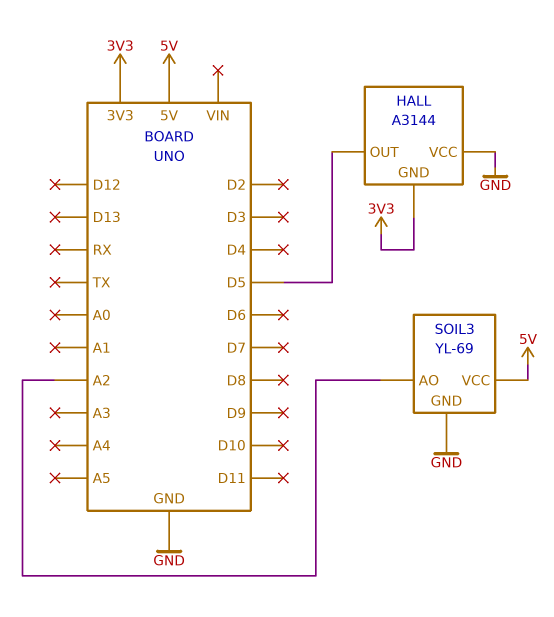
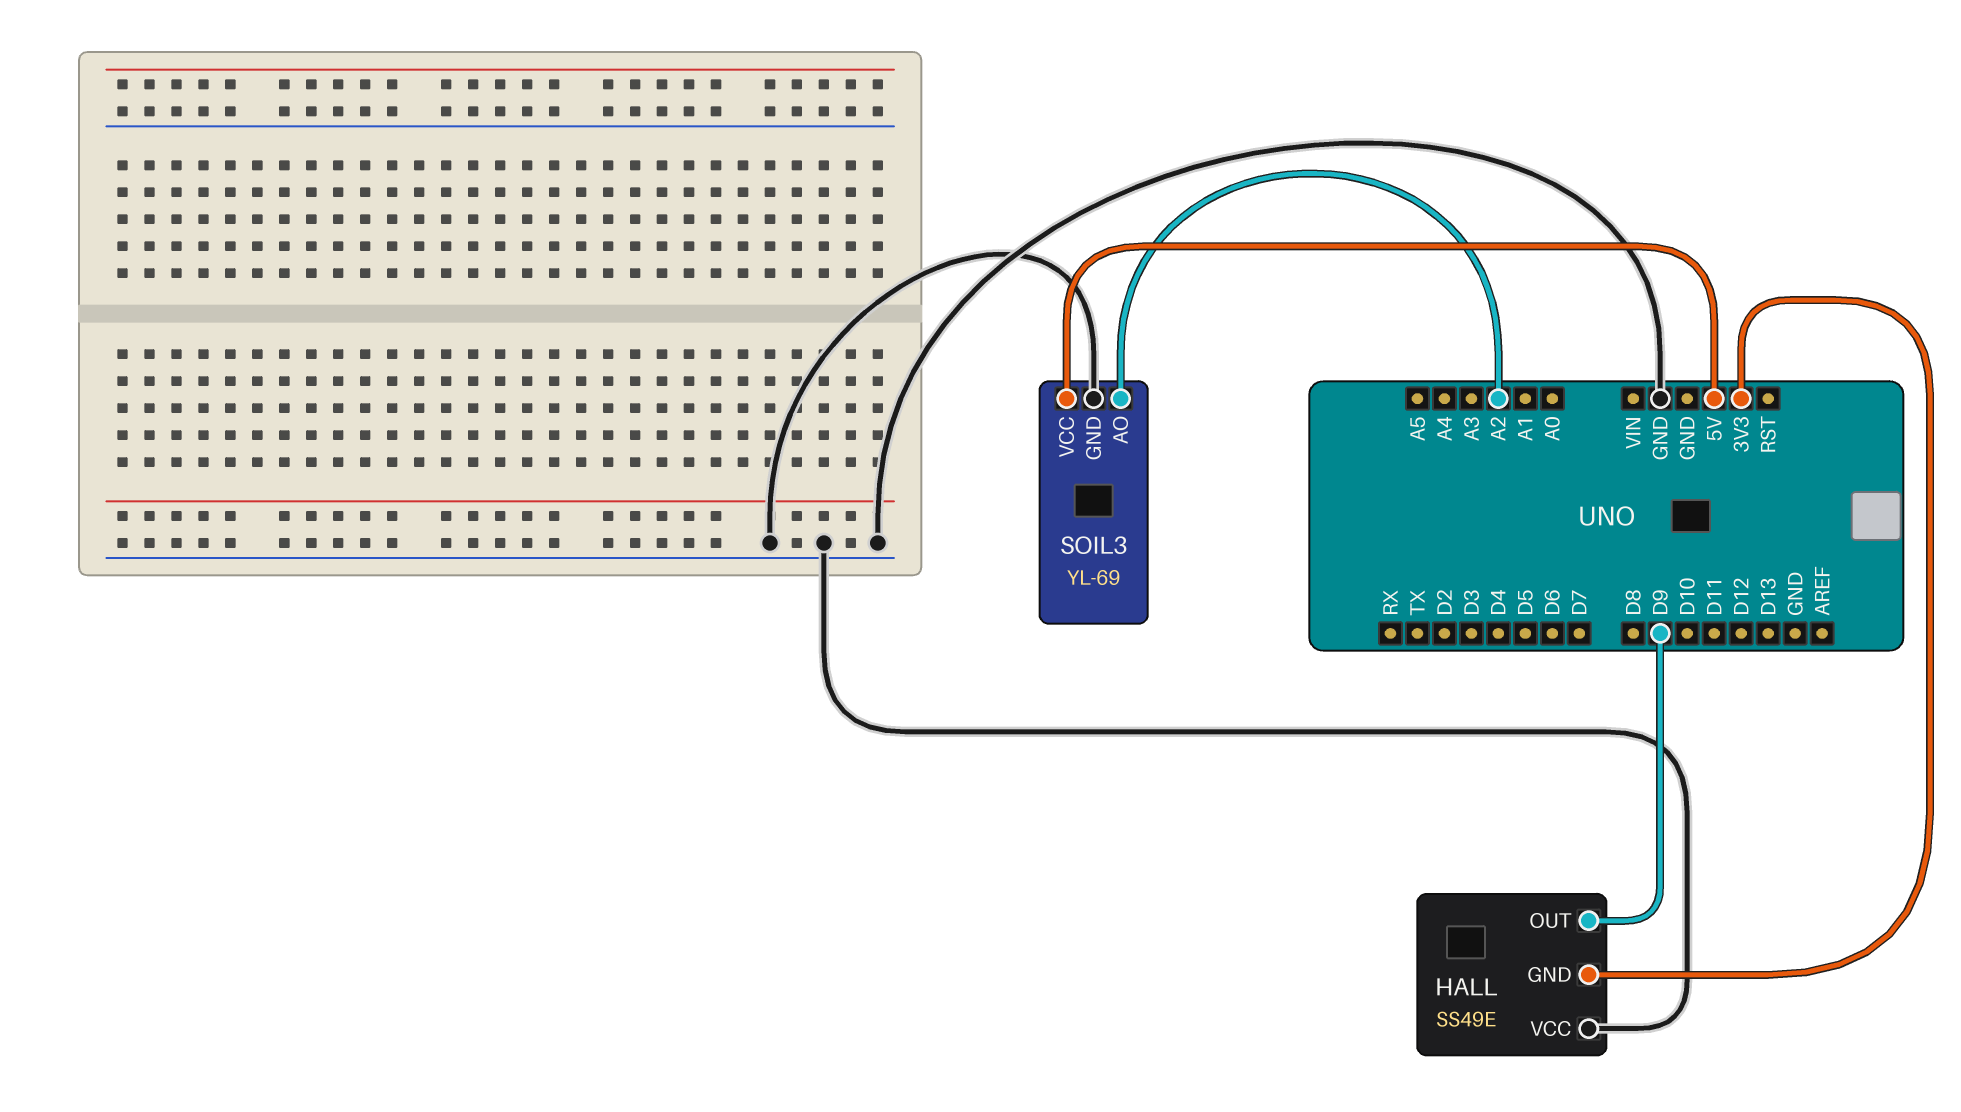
HALL: A3144 -> SS49E
HALL pin OUT: D5 -> D9

